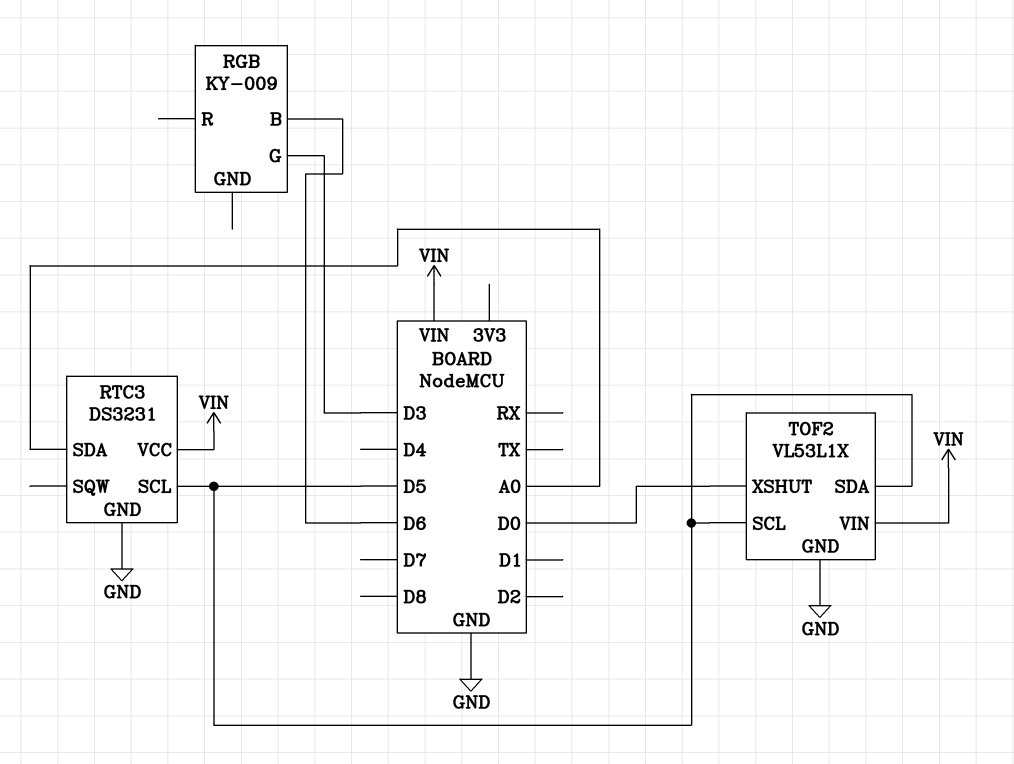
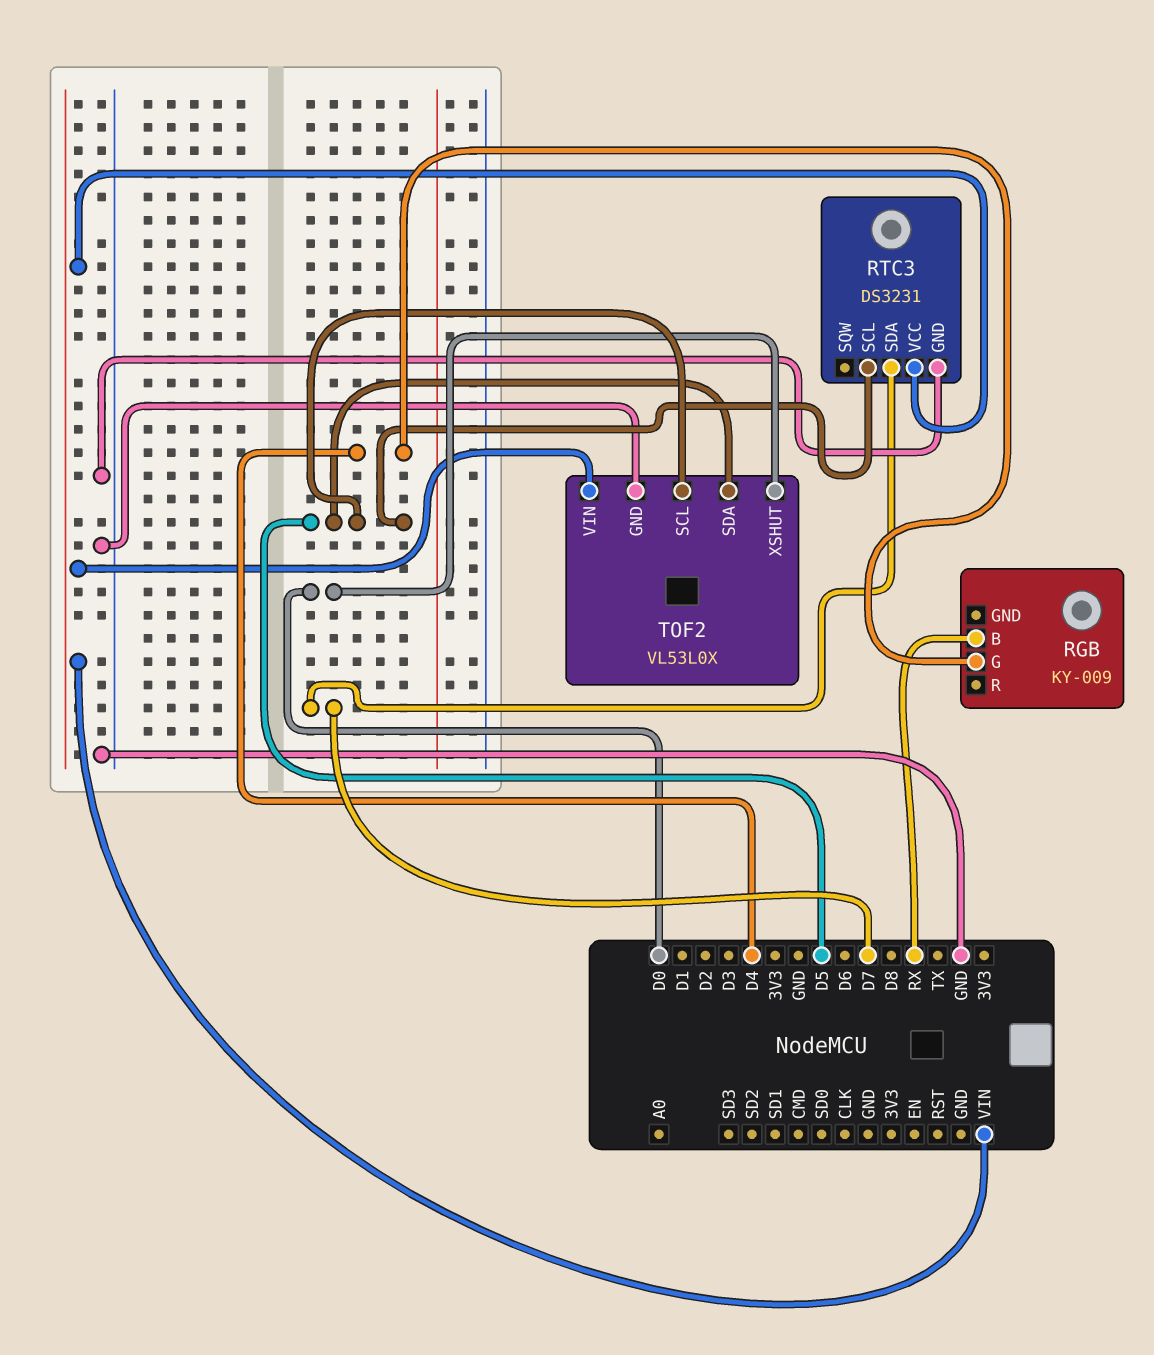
RGB pin B: D6 -> RX
RGB pin G: D3 -> D4
RTC3 pin SDA: A0 -> D7
TOF2: VL53L1X -> VL53L0X

